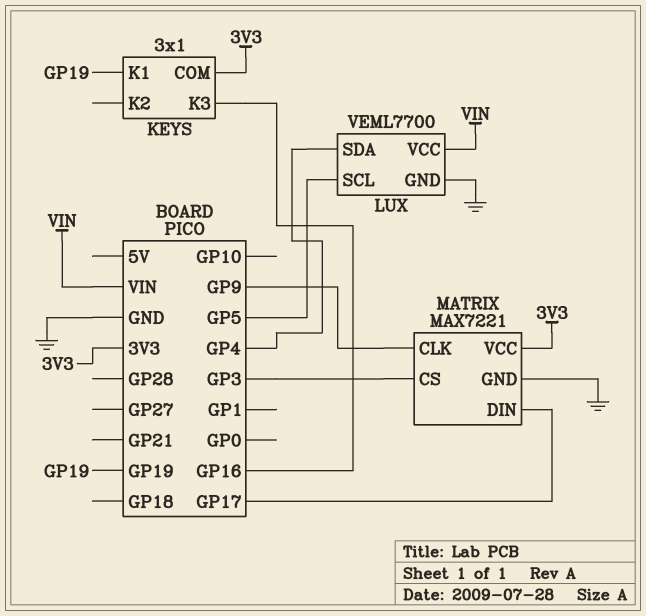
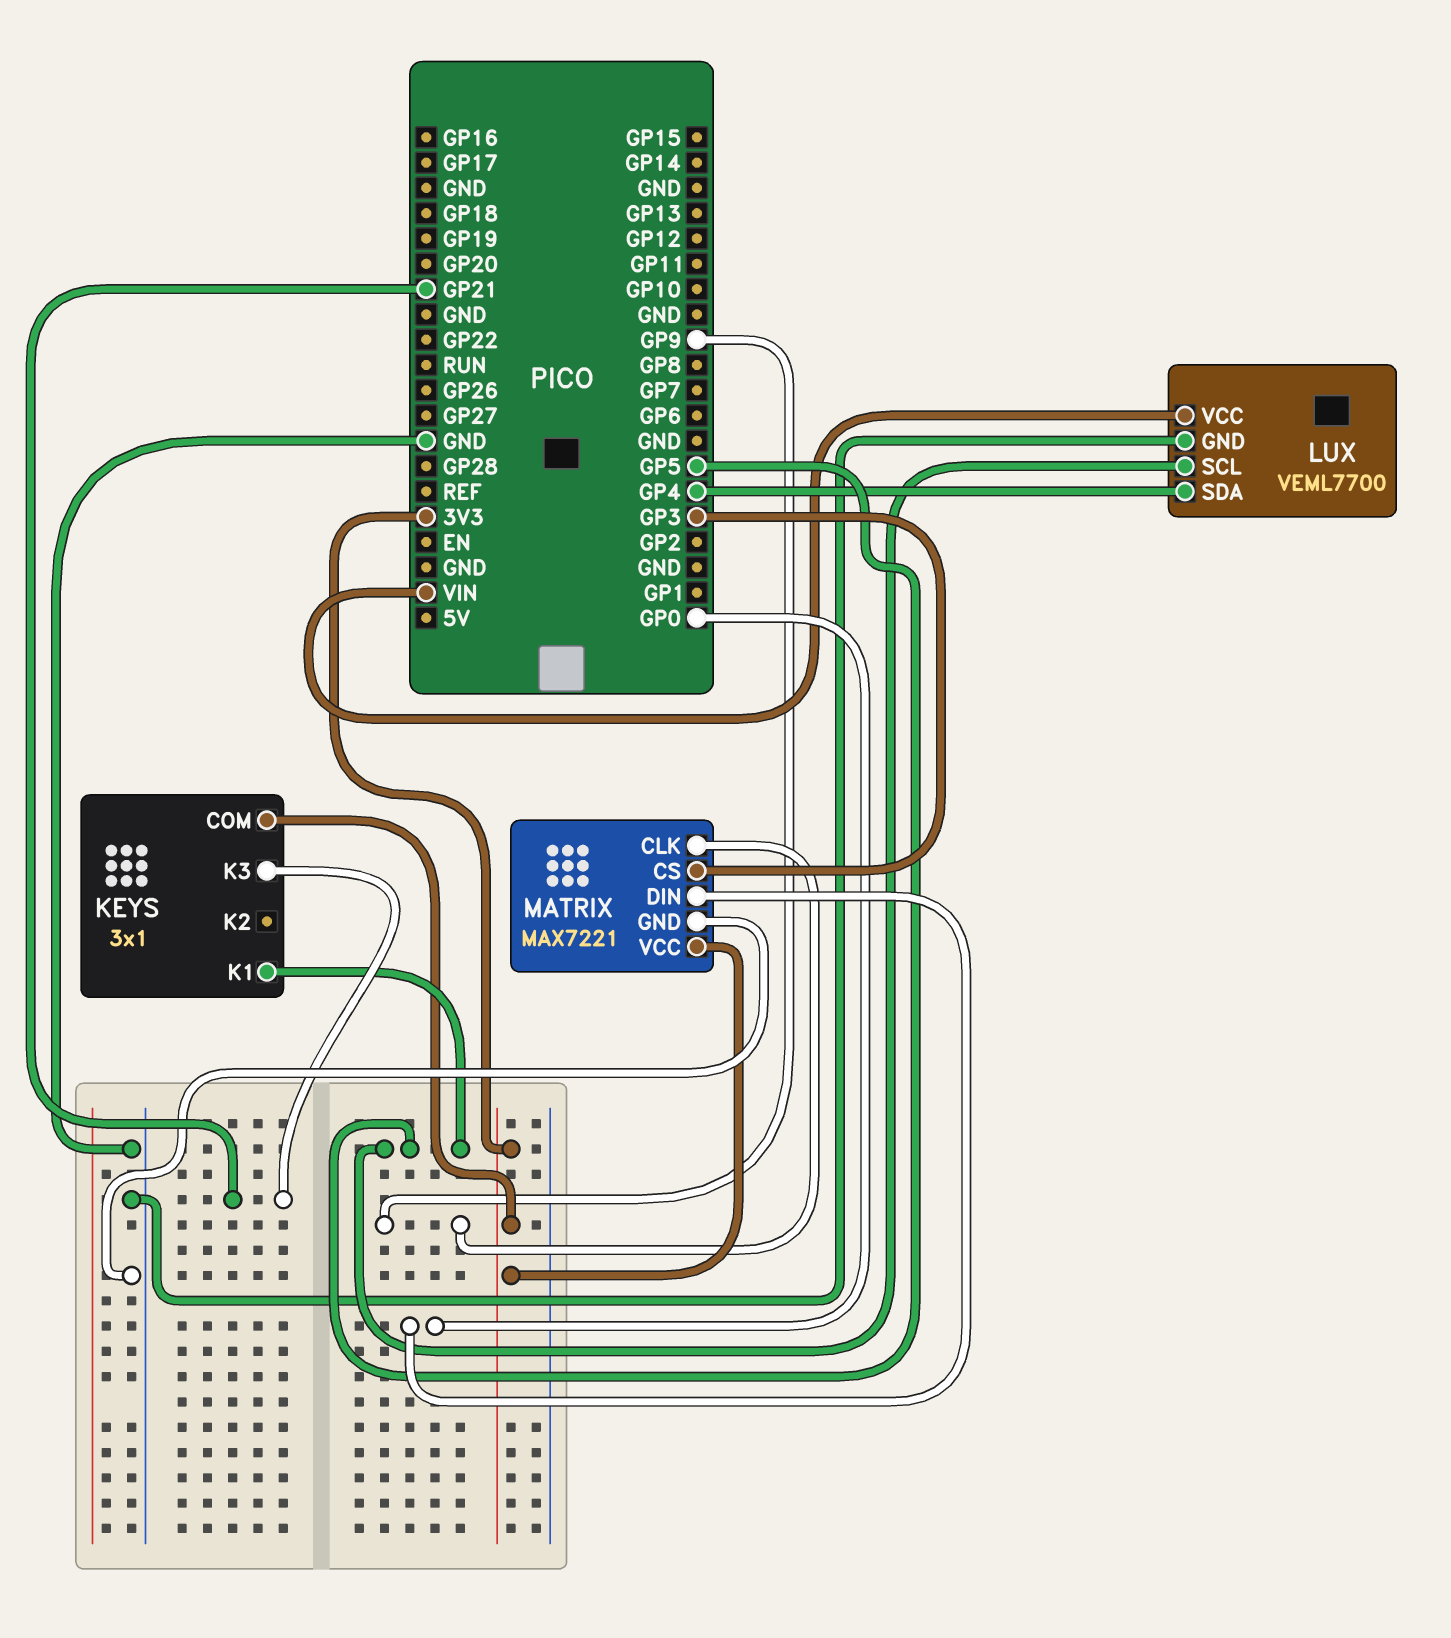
KEYS pin K1: GP19 -> GP5
KEYS pin K3: GP16 -> GP21
MATRIX pin DIN: GP17 -> GP0

